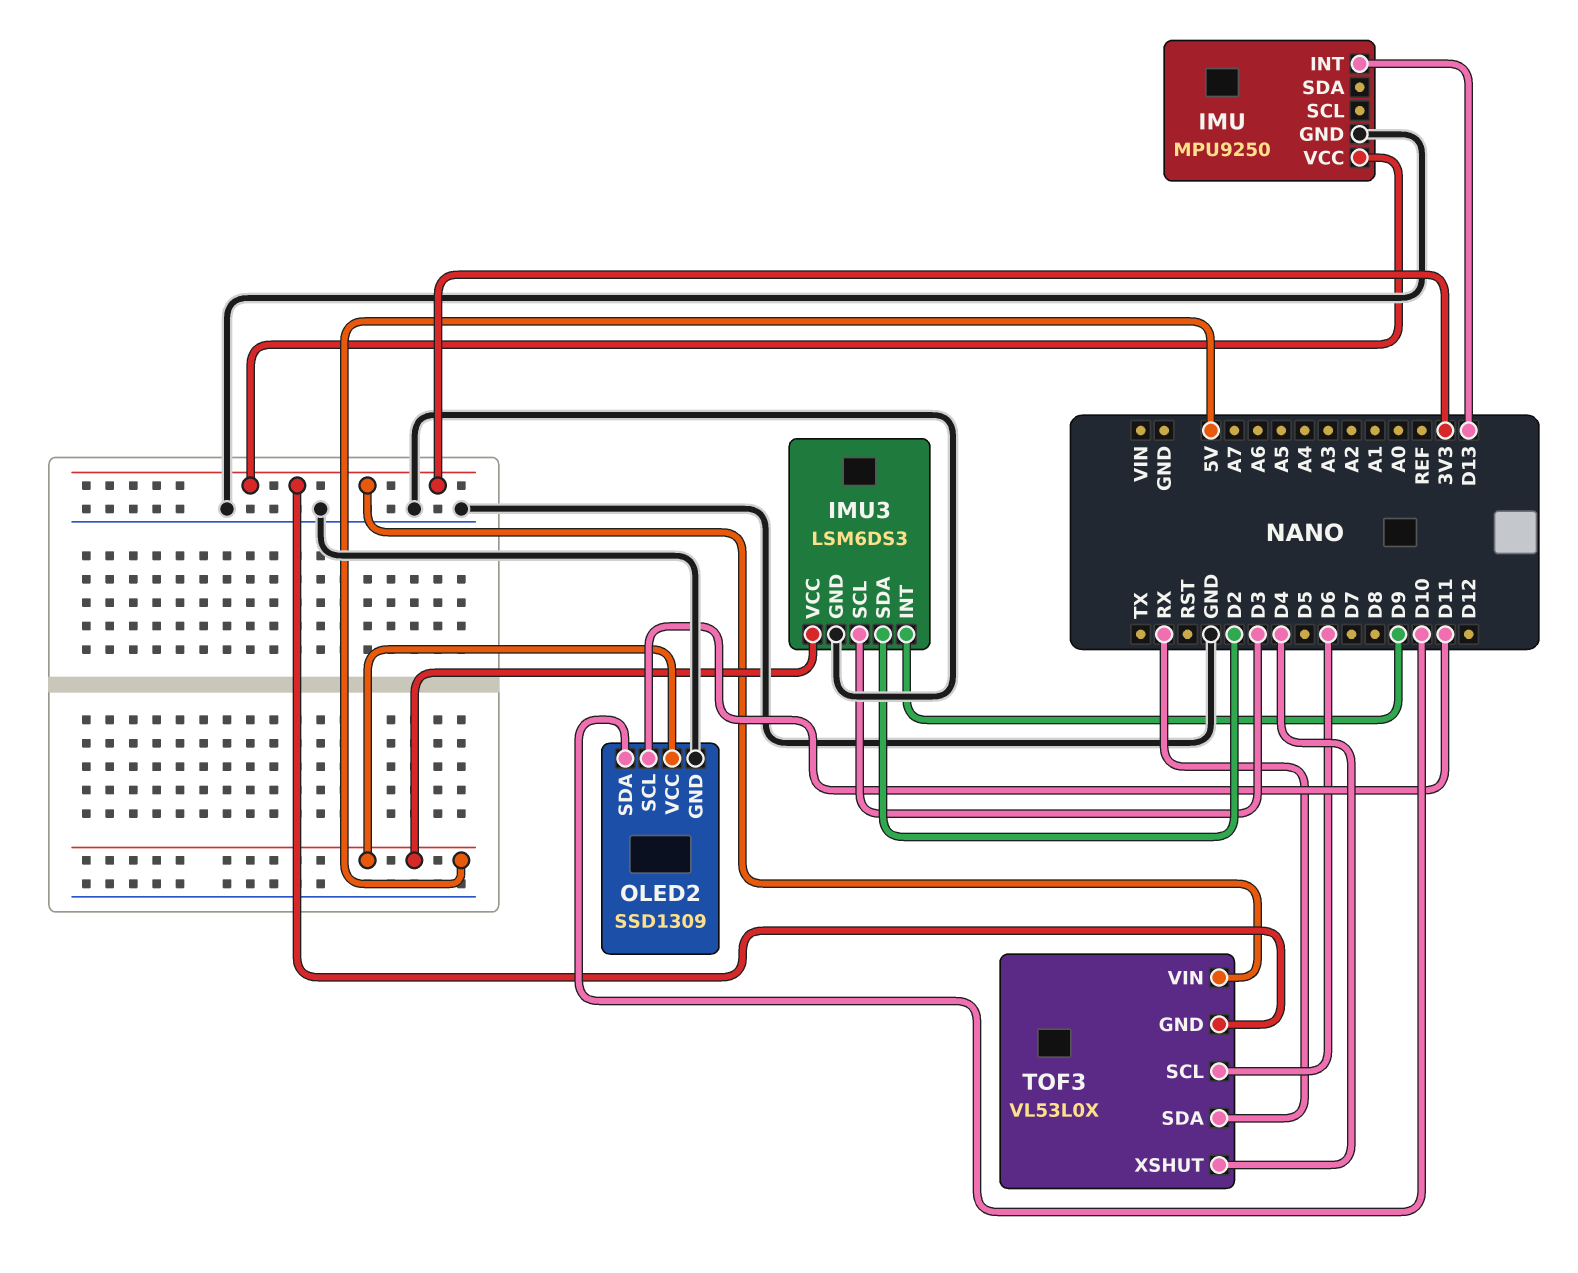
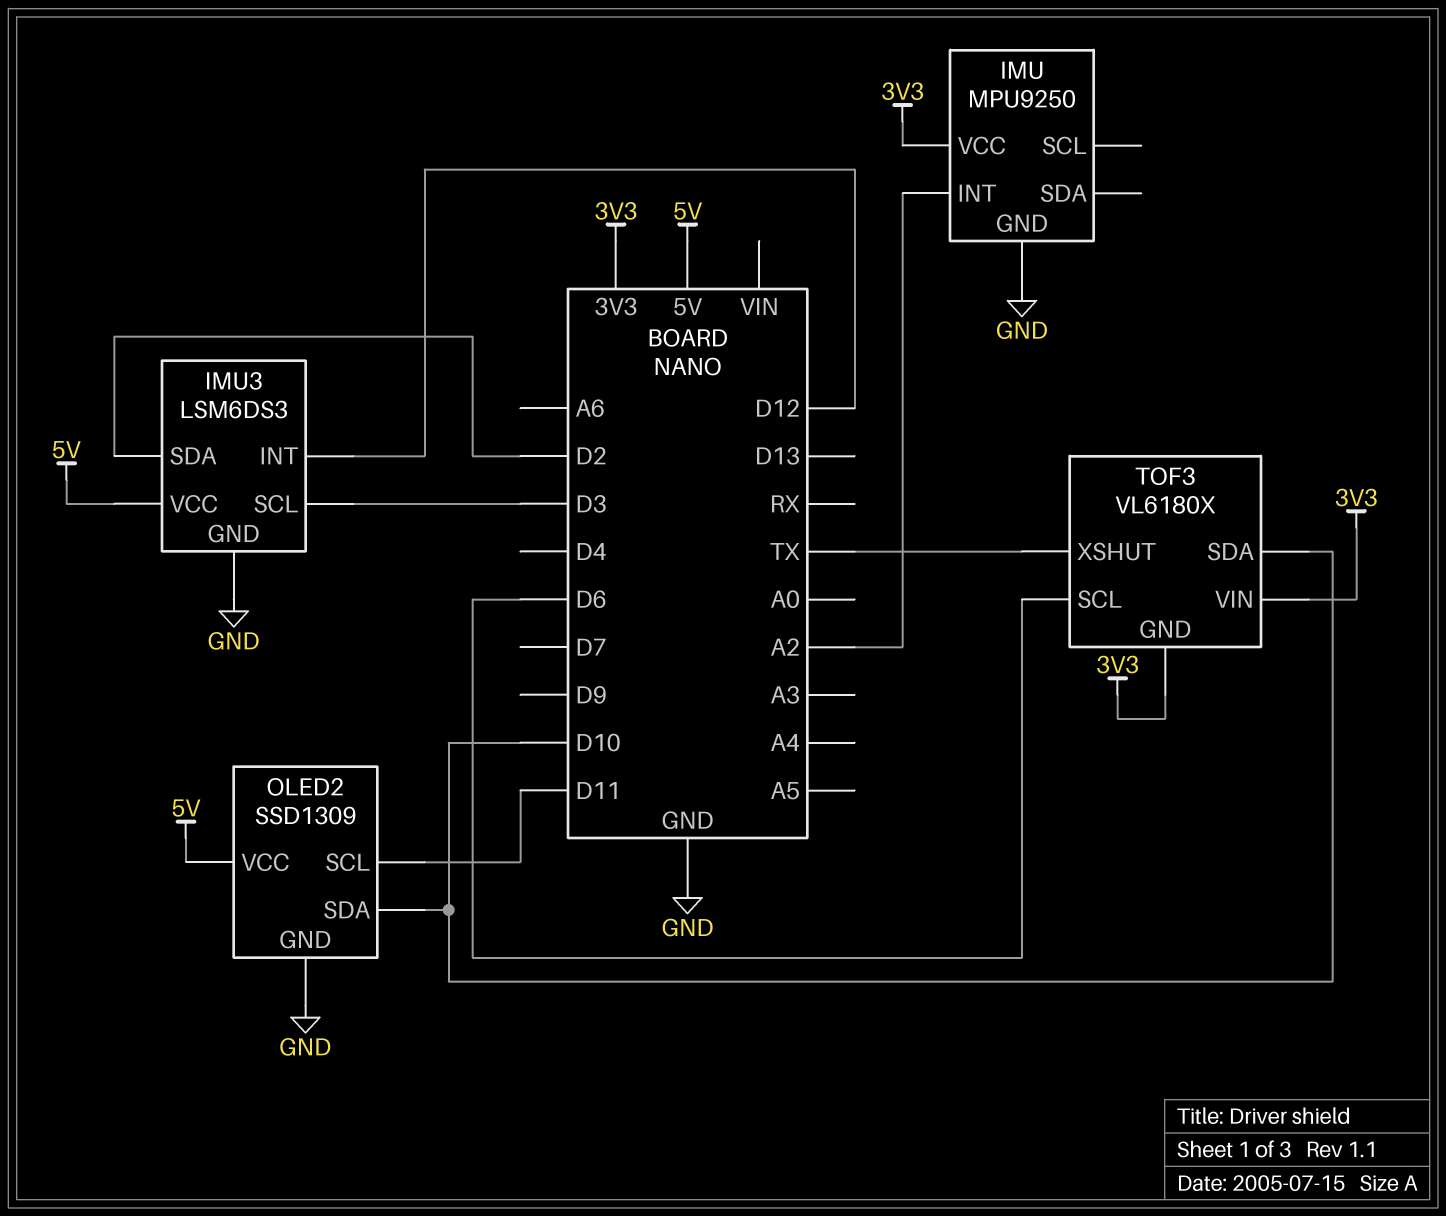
IMU pin INT: D13 -> A2
IMU3 pin INT: D9 -> D12
TOF3: VL53L0X -> VL6180X
TOF3 pin SDA: RX -> D10
TOF3 pin XSHUT: D4 -> TX

